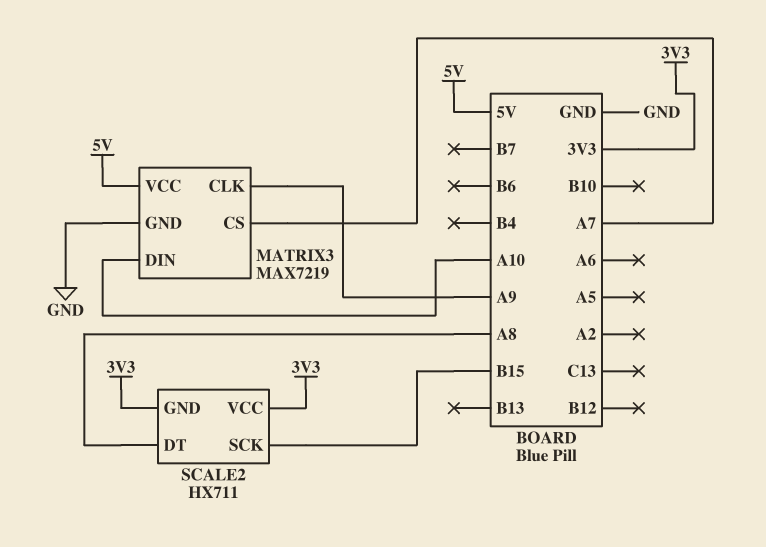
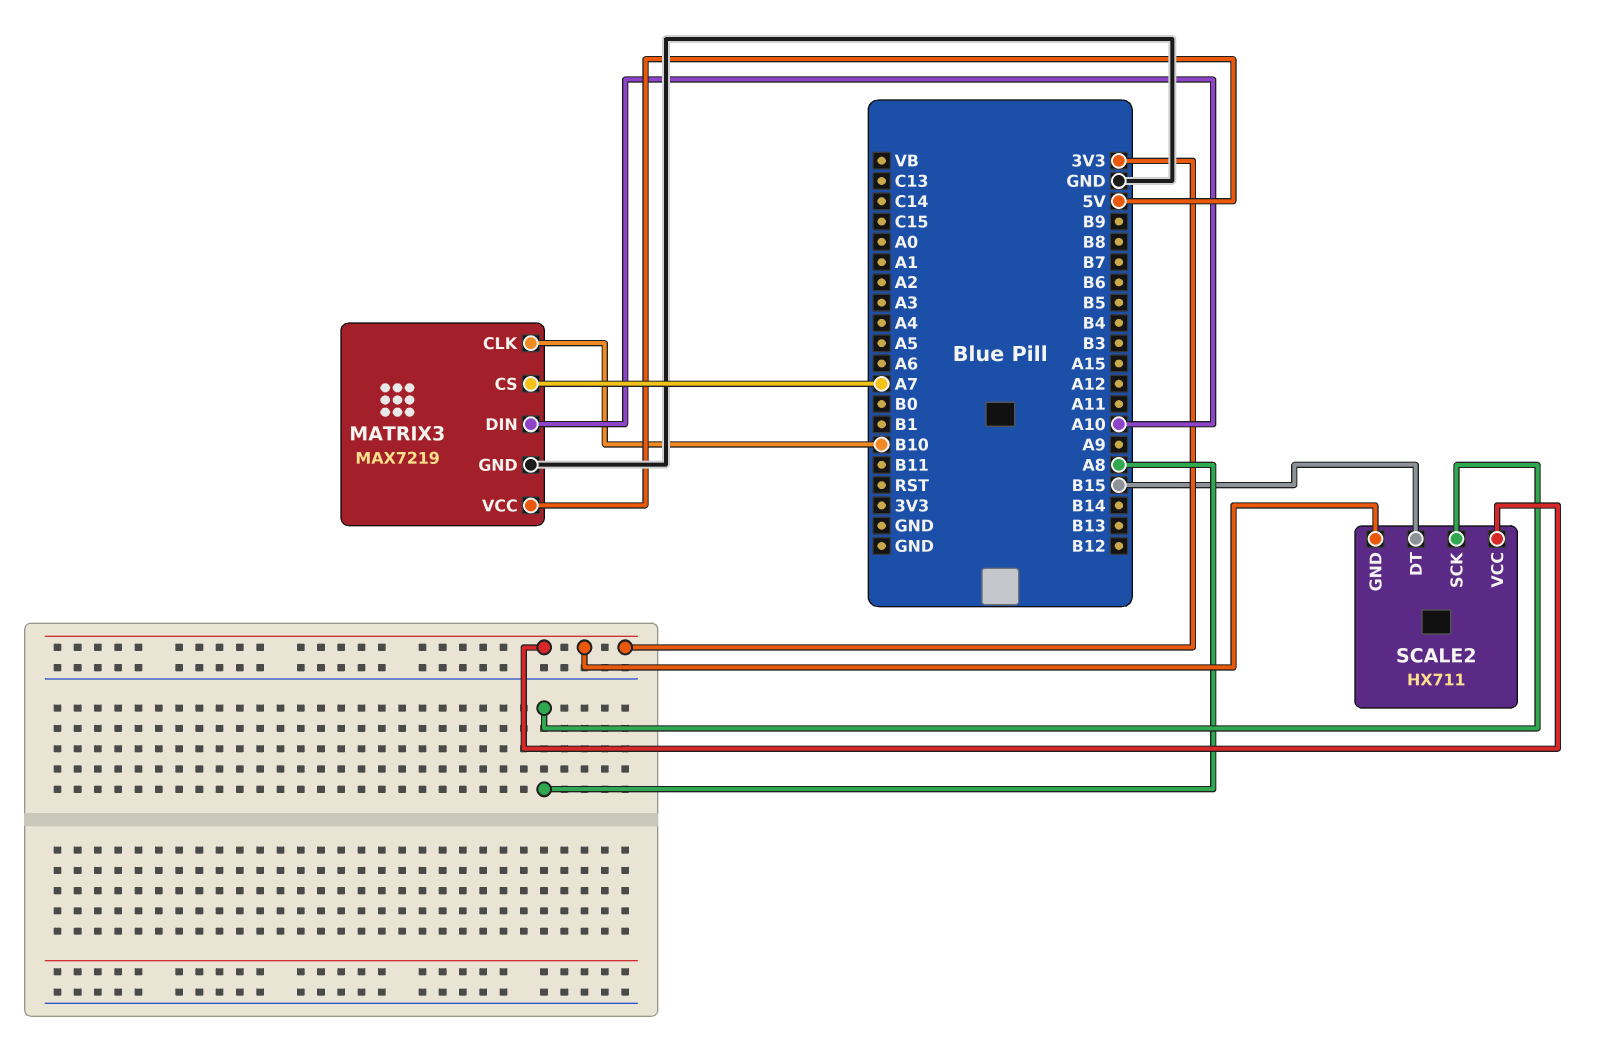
MATRIX3 pin CLK: A9 -> B10
SCALE2 pin DT: A8 -> B15
SCALE2 pin SCK: B15 -> A8

